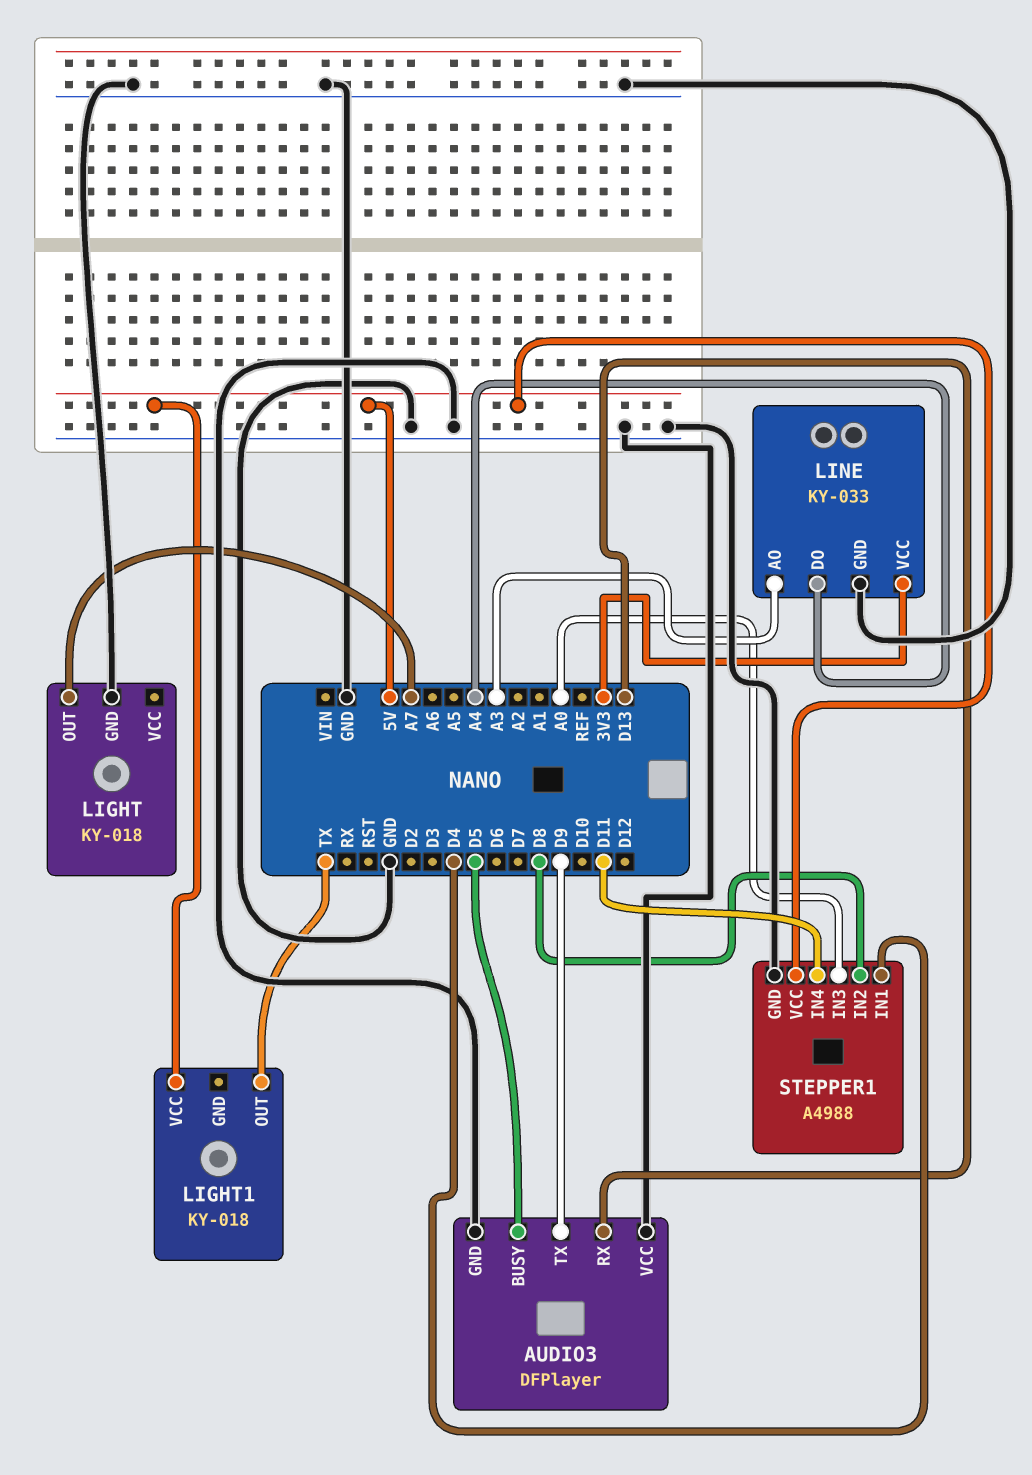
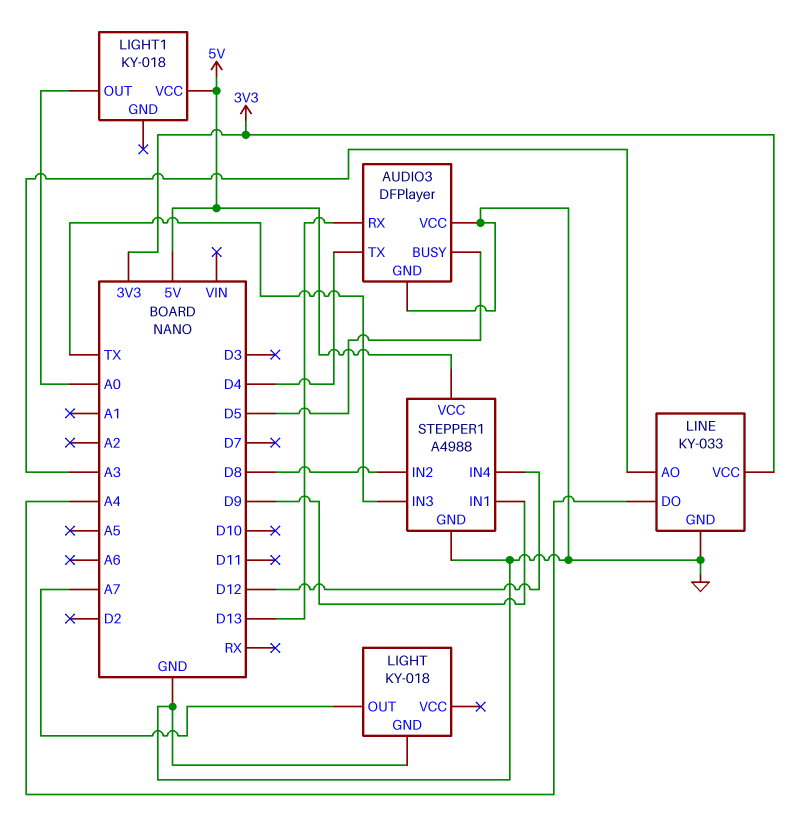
AUDIO3 pin TX: D9 -> D4
LIGHT1 pin OUT: TX -> A0
STEPPER1 pin IN1: D4 -> D9
STEPPER1 pin IN3: A0 -> TX
STEPPER1 pin IN4: D11 -> D12

